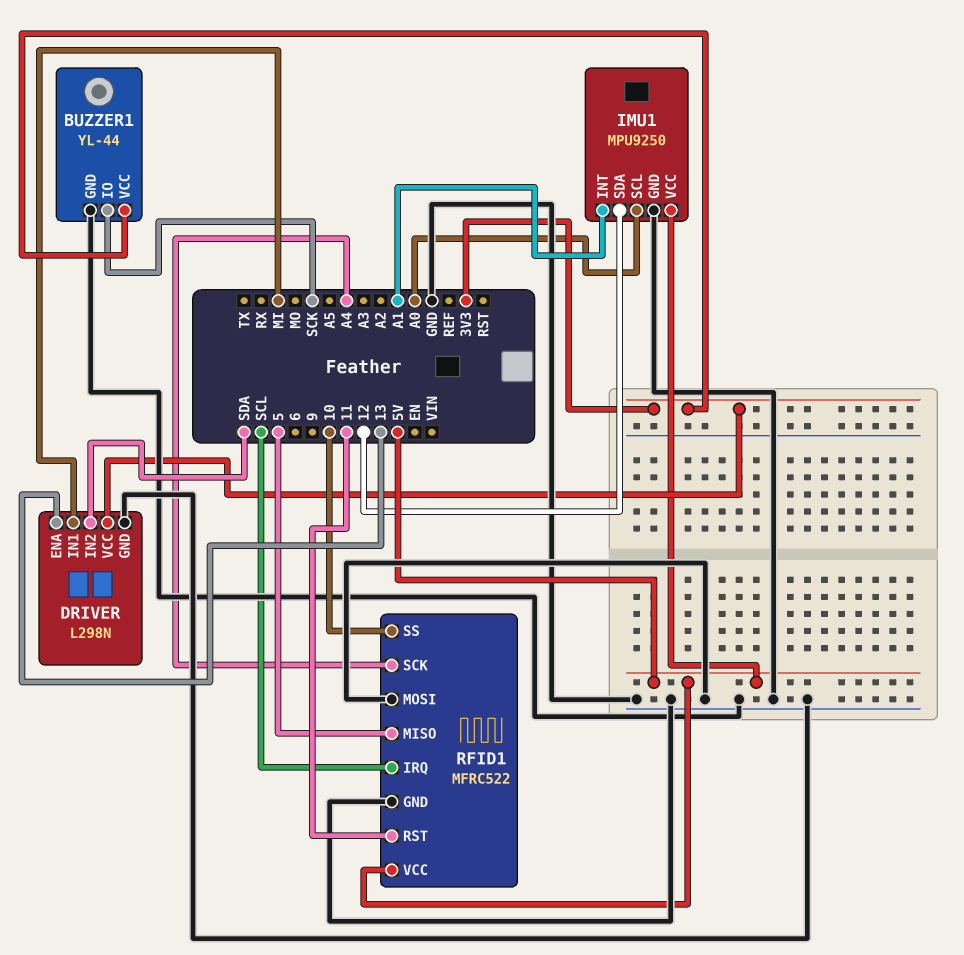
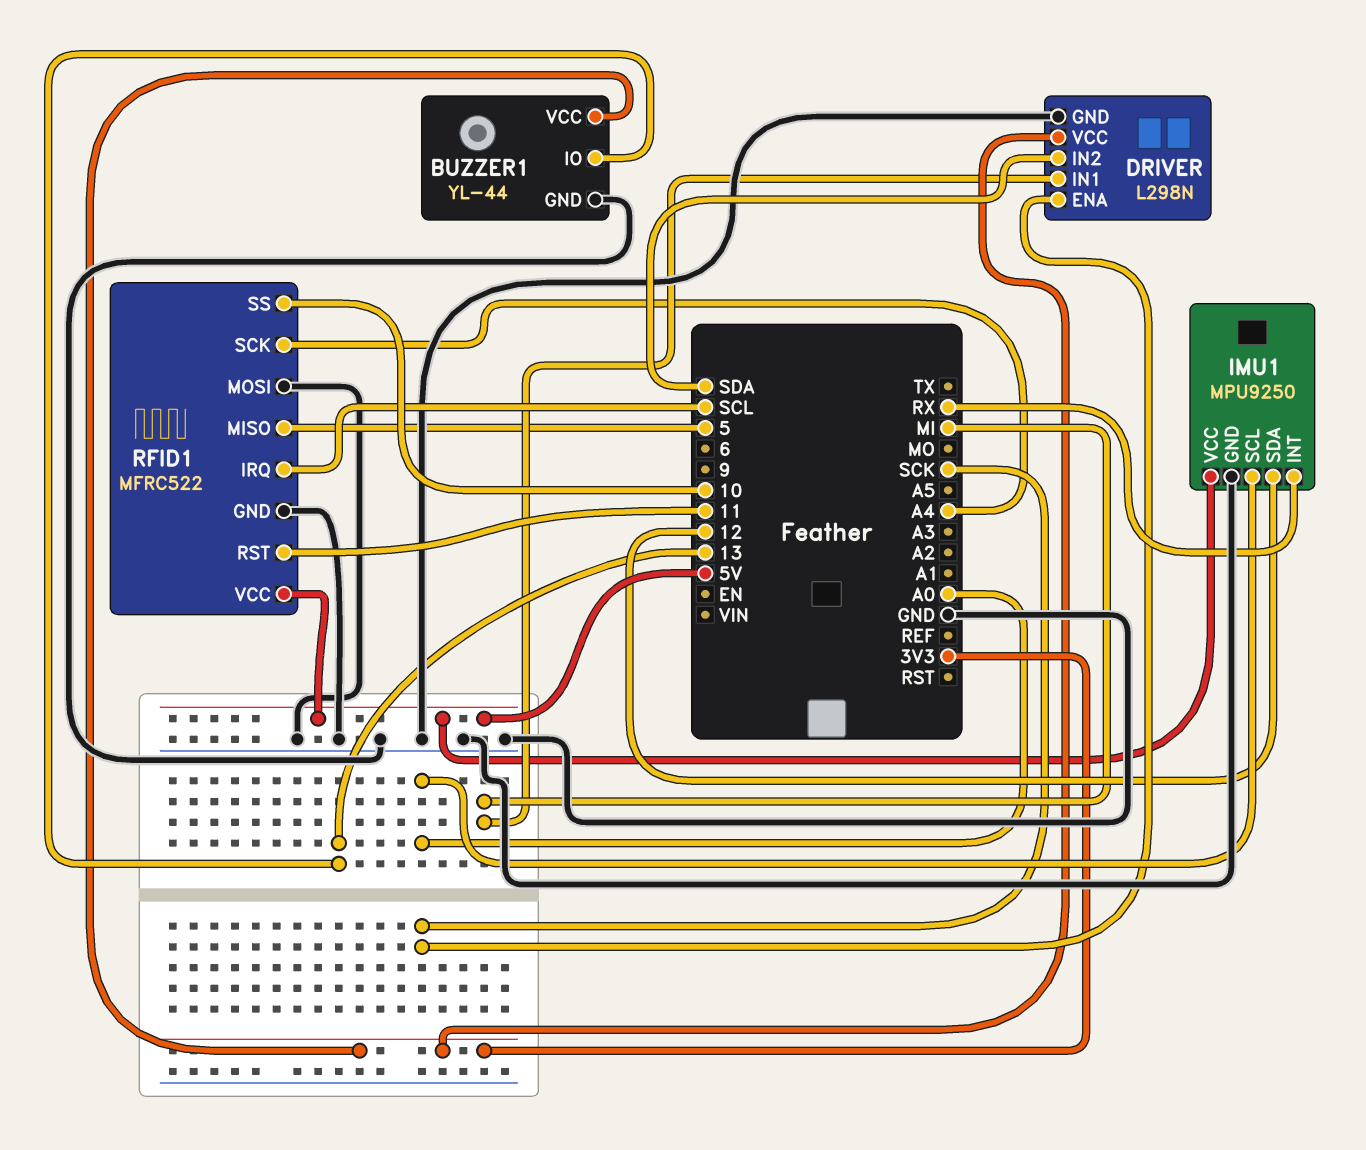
BUZZER1 pin IO: SCK -> 13
DRIVER pin ENA: 13 -> SCK
IMU1 pin INT: A1 -> RX

